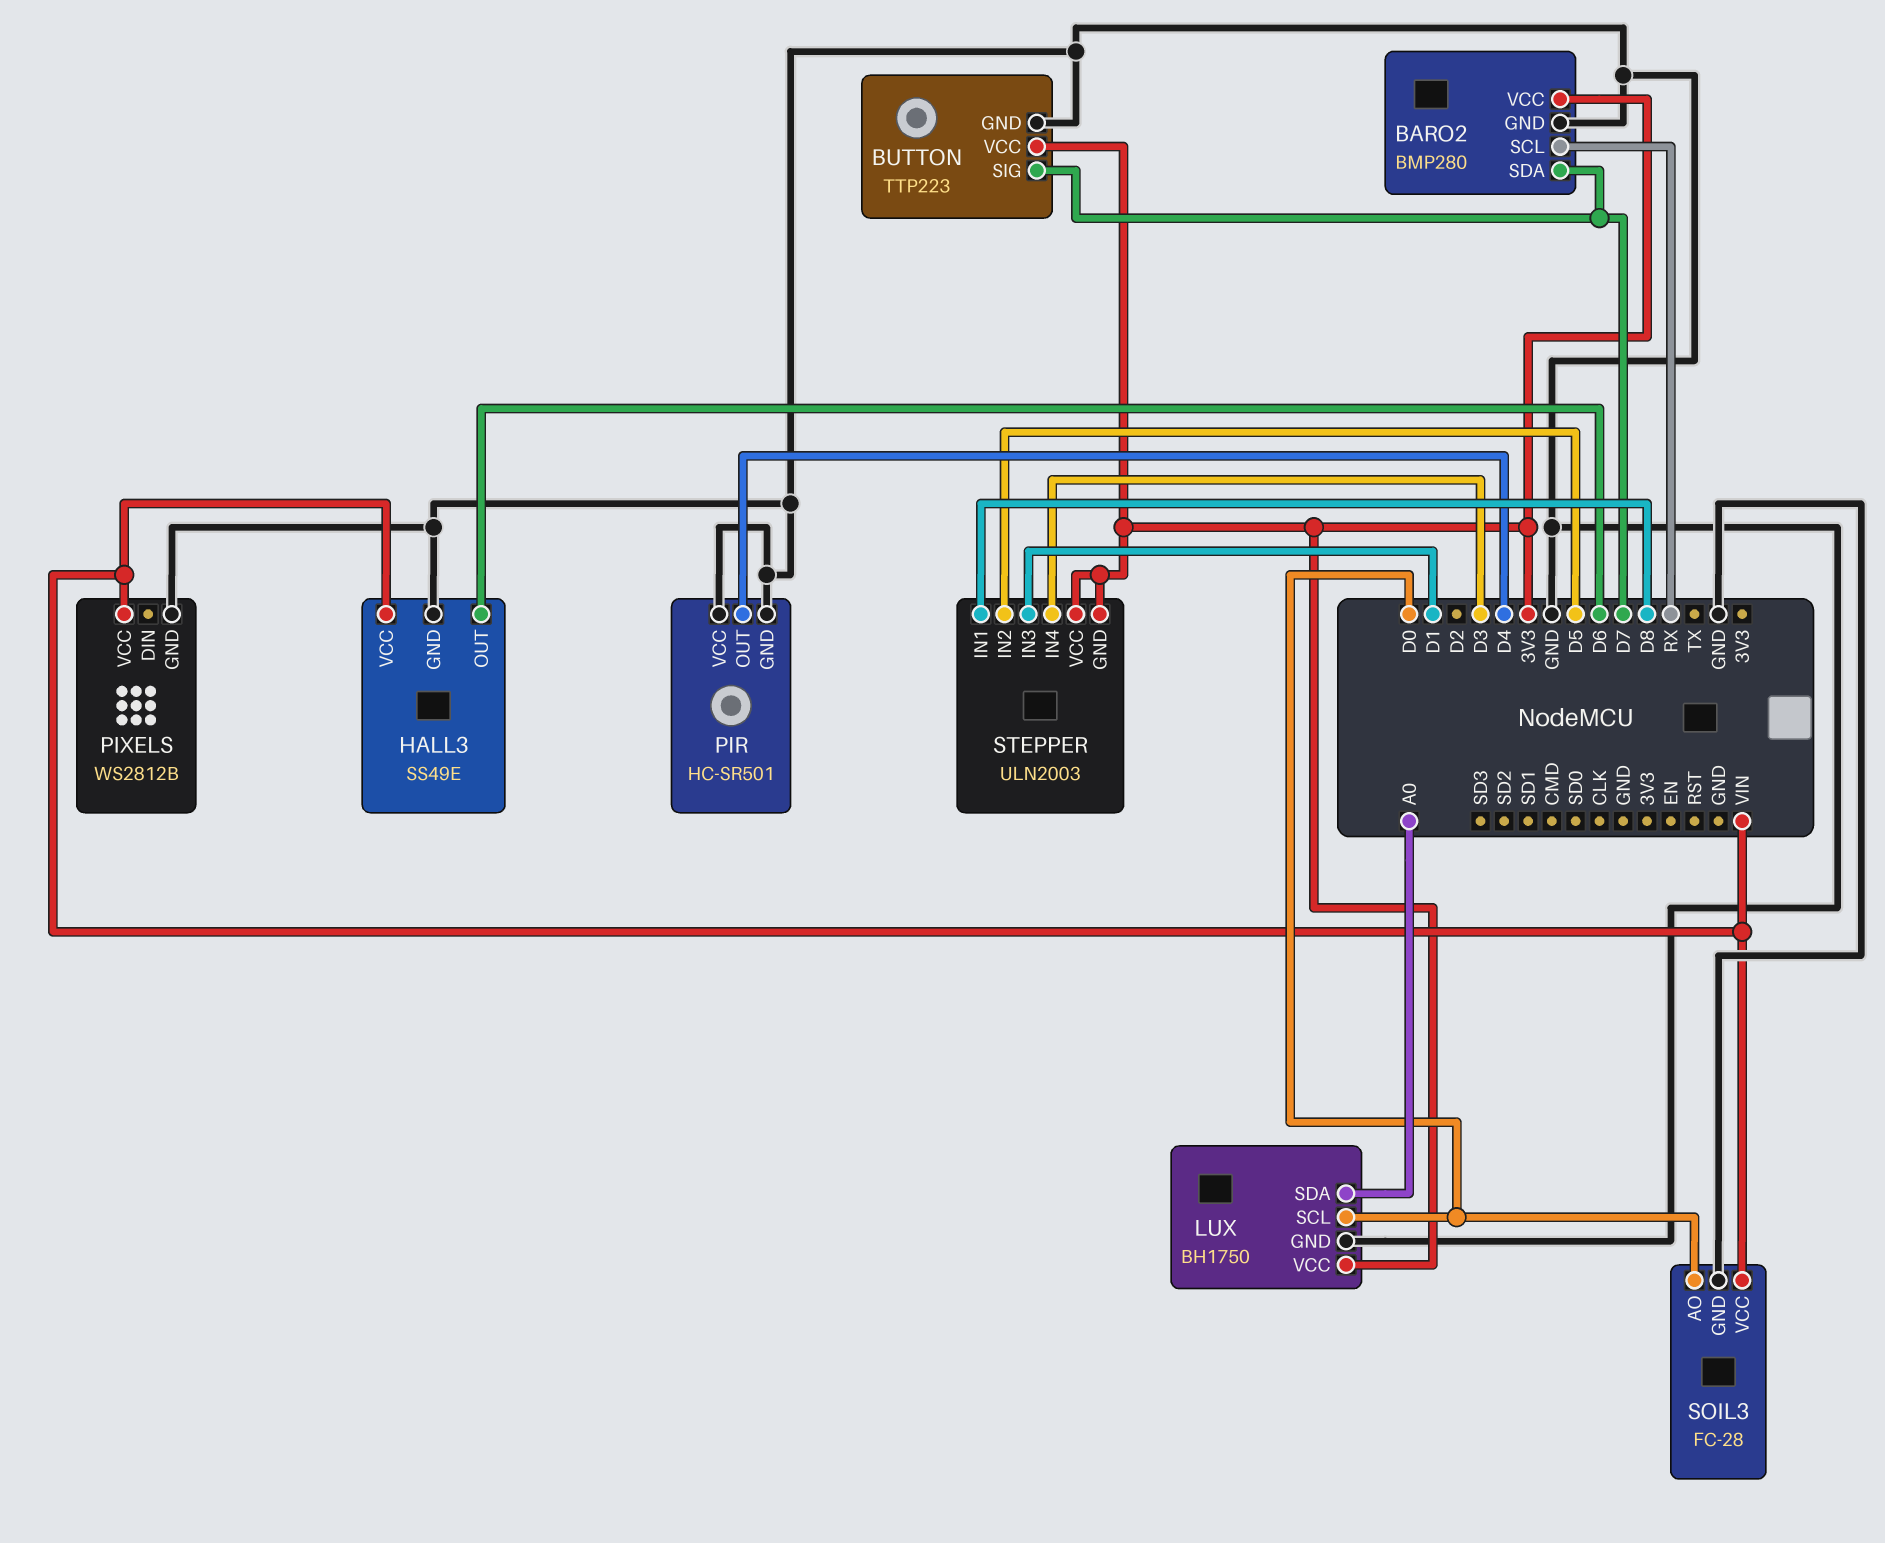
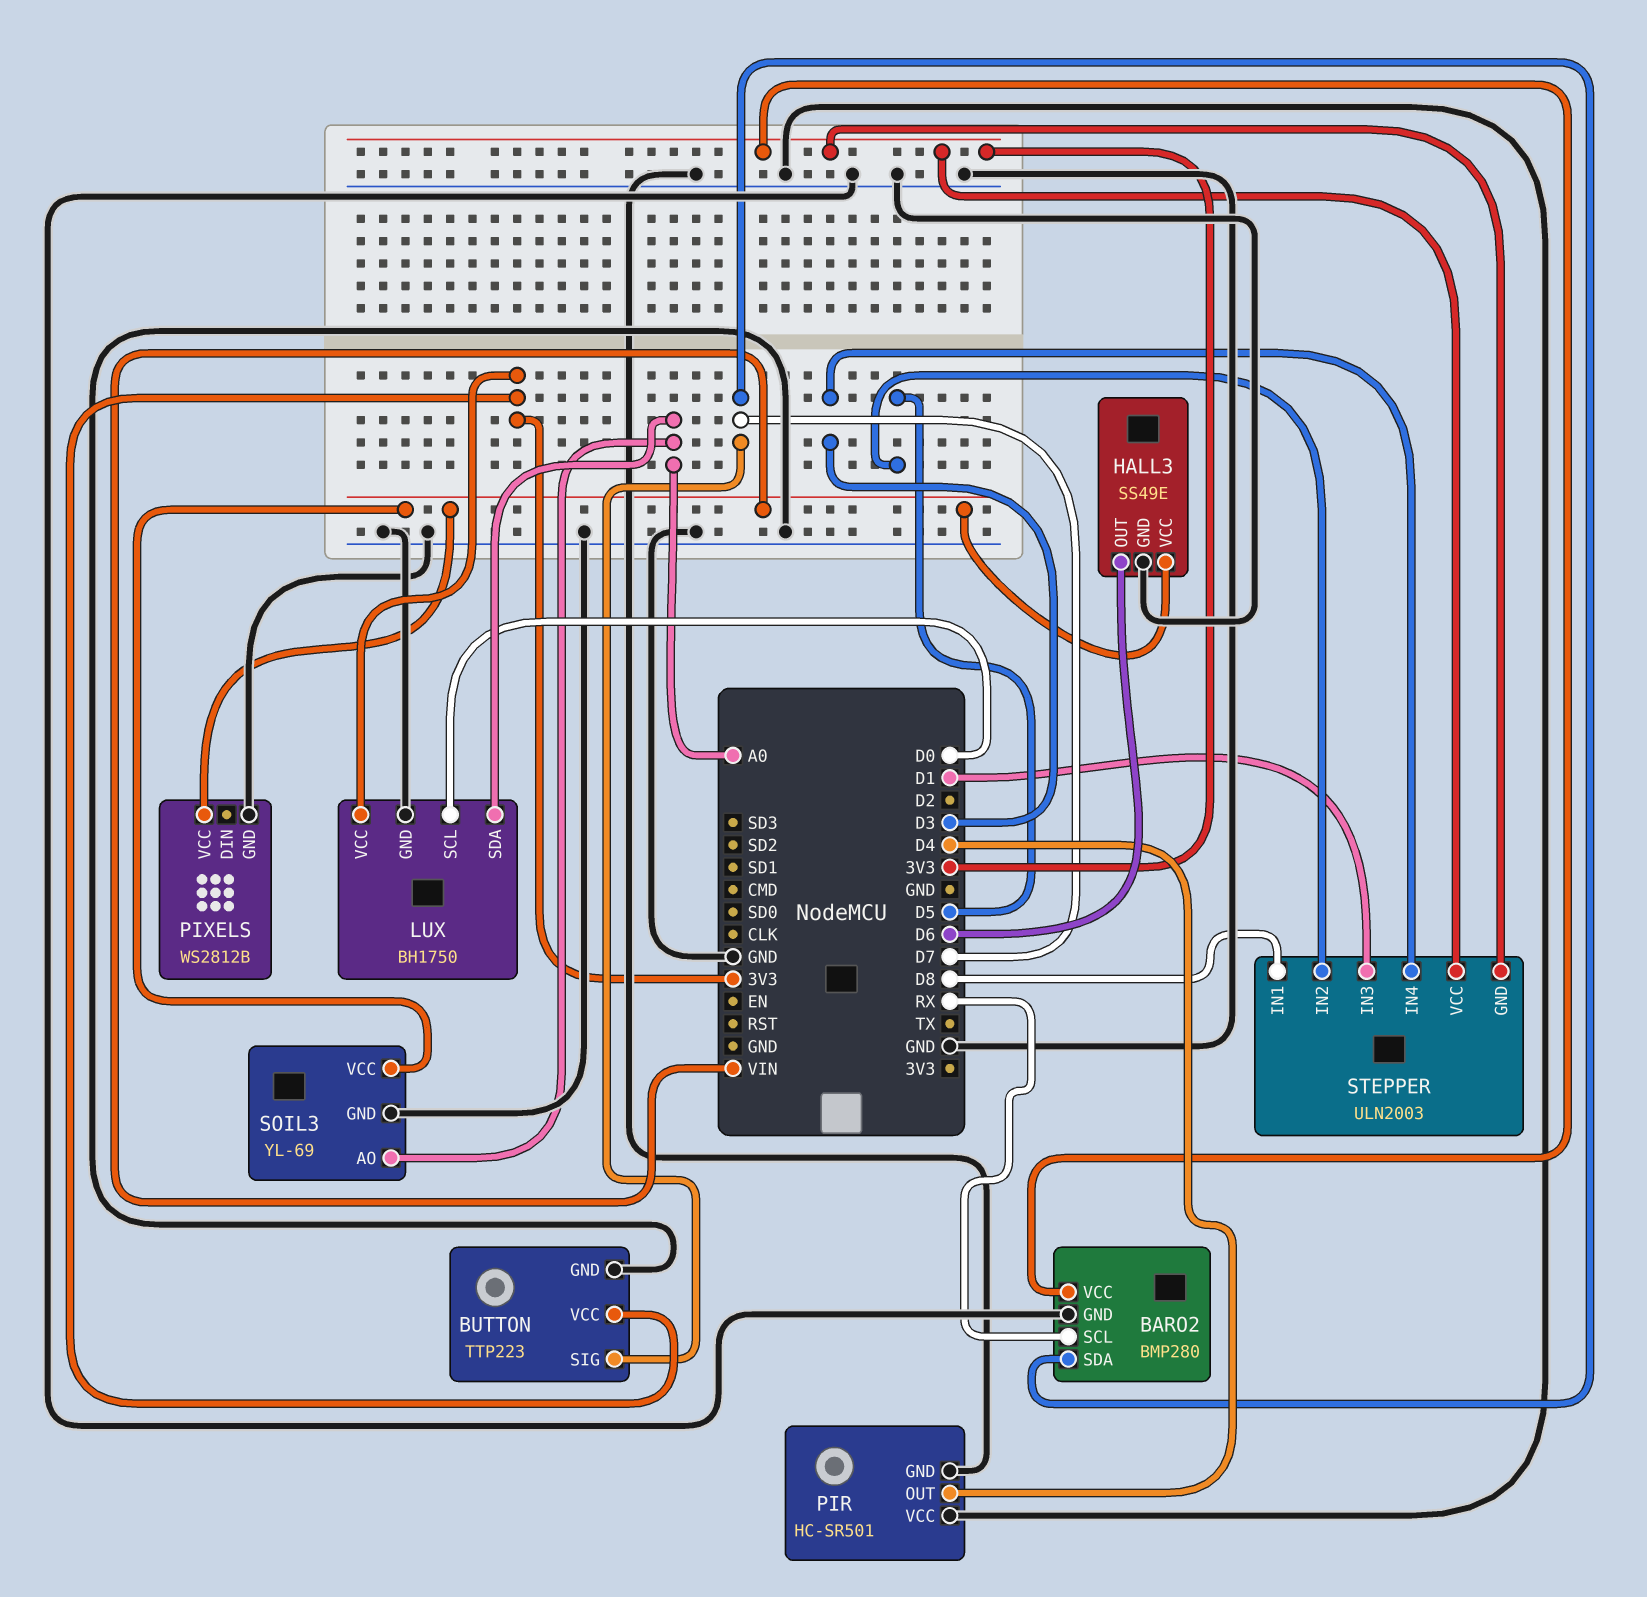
SOIL3: FC-28 -> YL-69
SOIL3 pin AO: D0 -> A0

